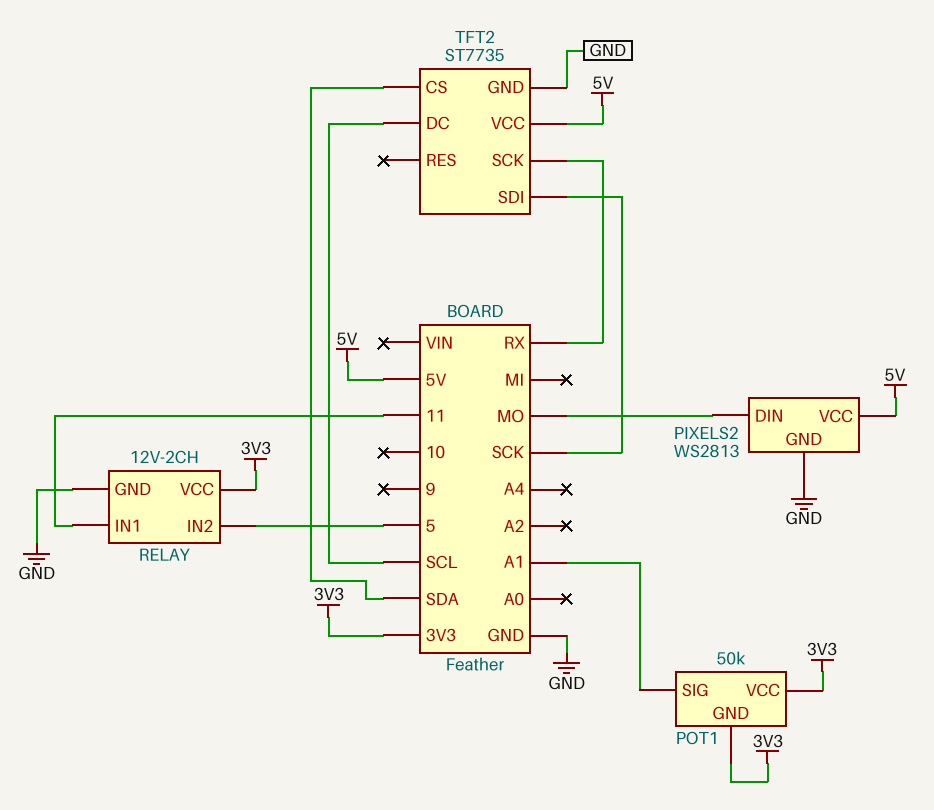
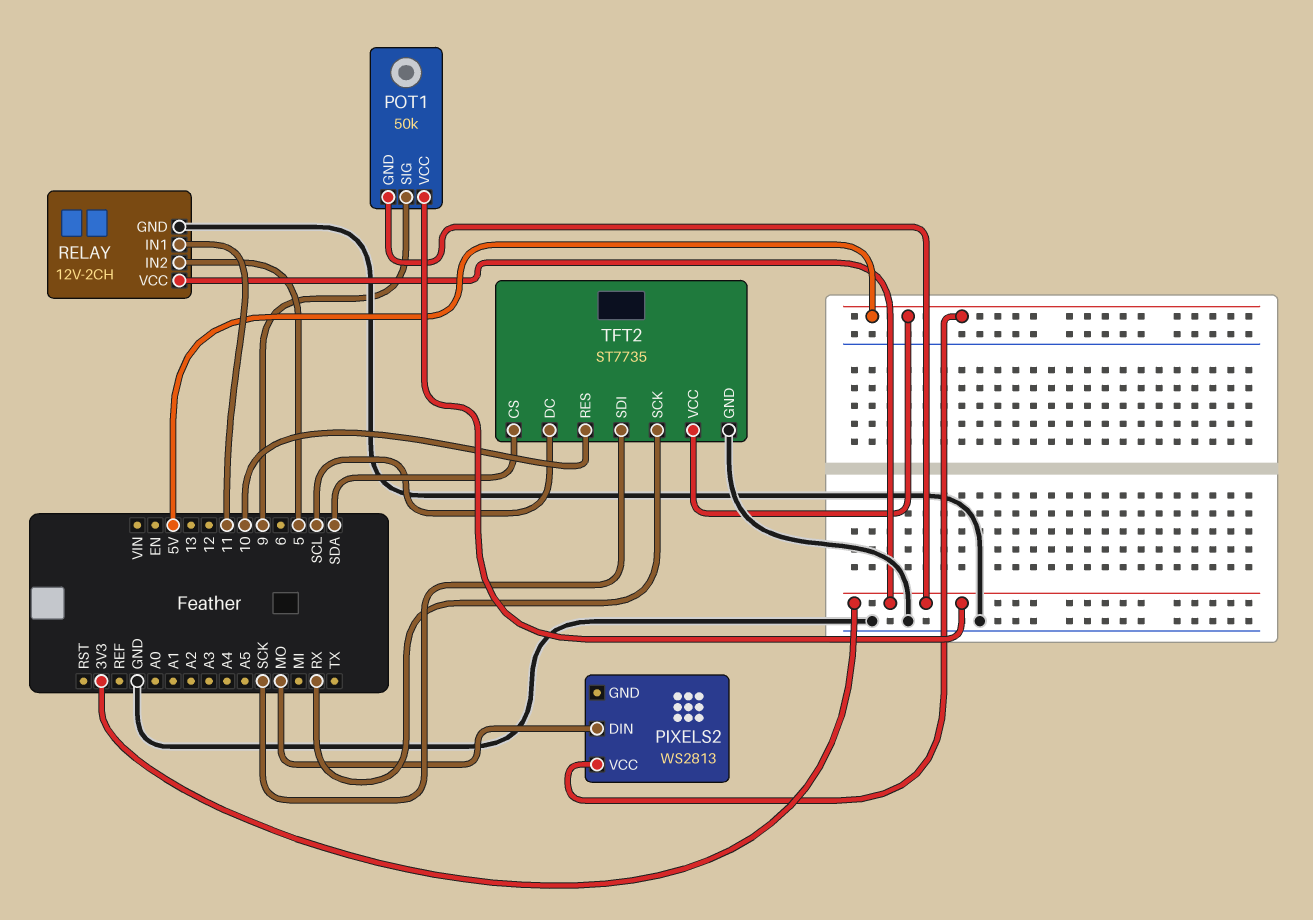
PIXELS2 pin GND: GND -> none
POT1 pin SIG: A1 -> 9
TFT2 pin RES: none -> 10

